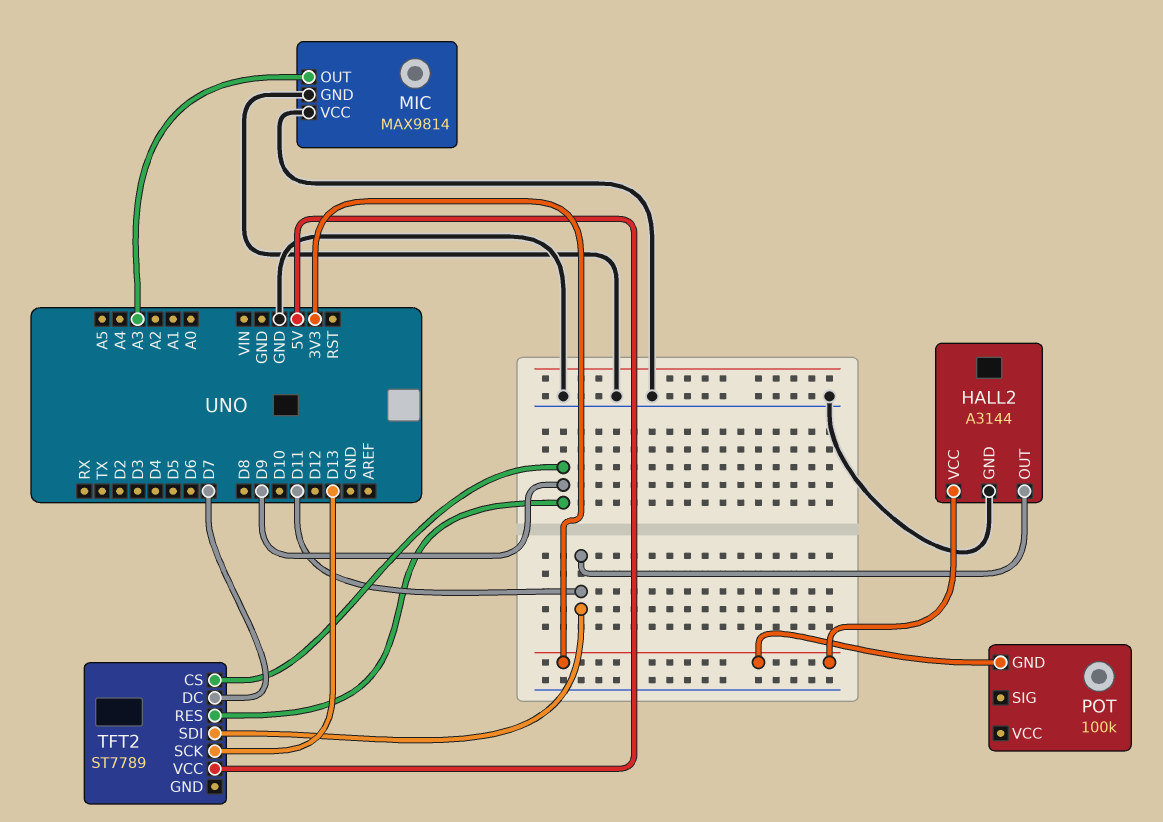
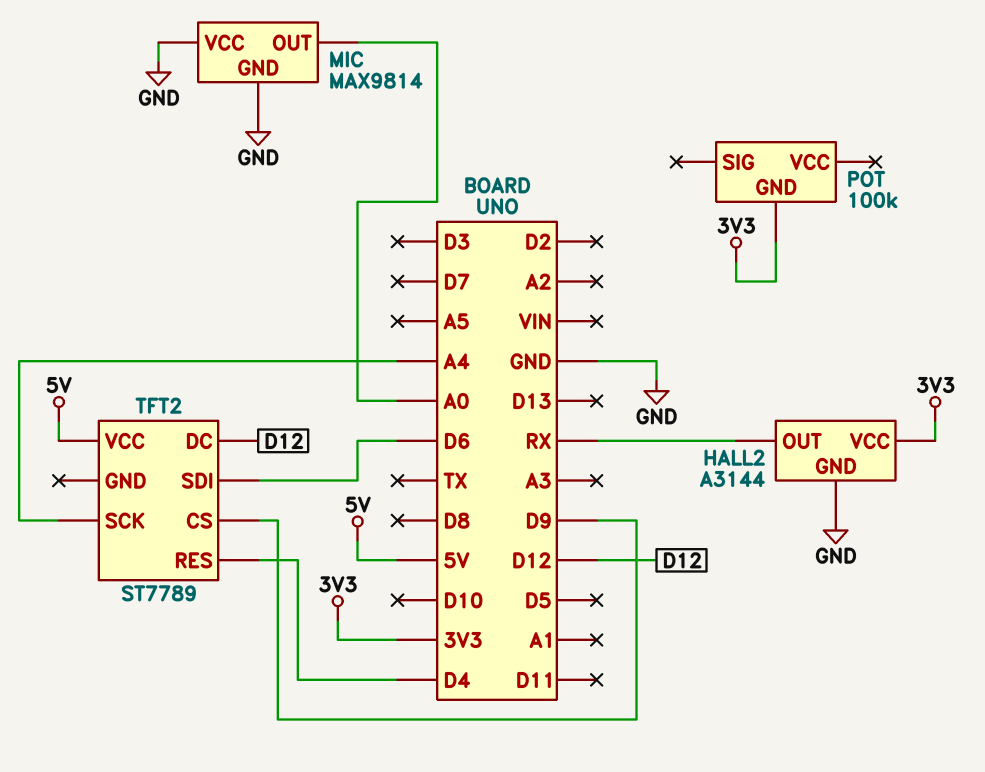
HALL2 pin OUT: D11 -> RX
MIC pin OUT: A3 -> A0
TFT2 pin DC: D7 -> D12
TFT2 pin RES: D9 -> D4
TFT2 pin SCK: D13 -> A4
TFT2 pin SDI: D11 -> D6

